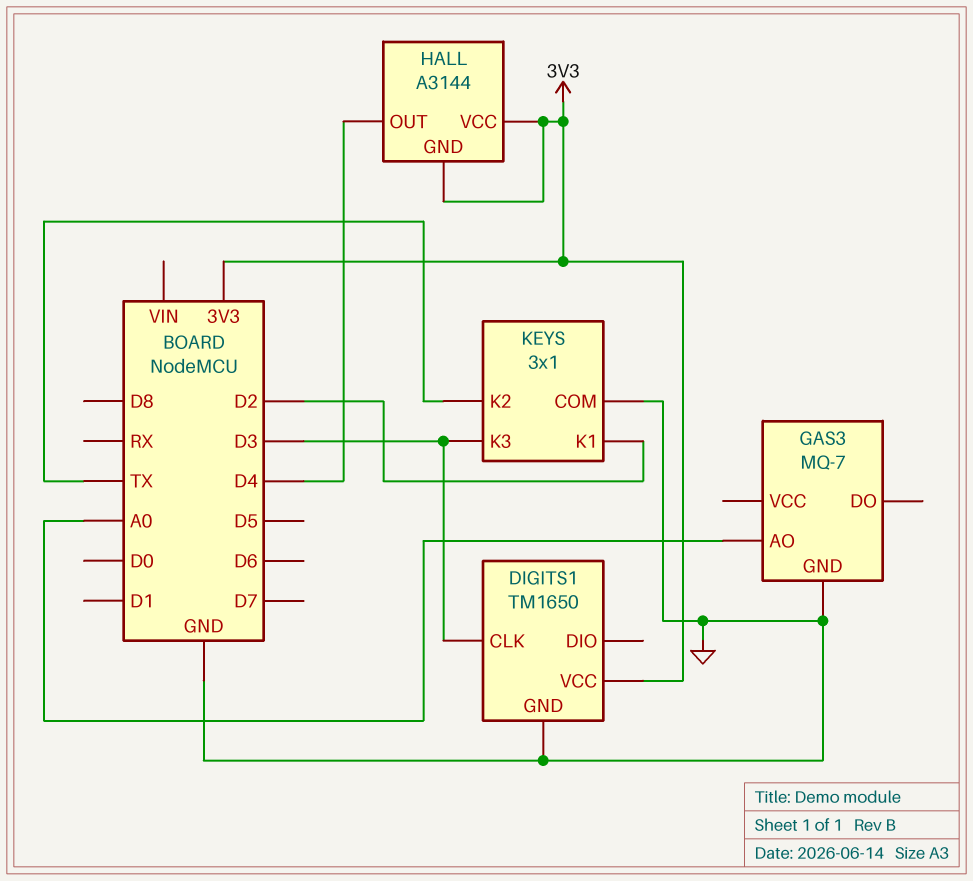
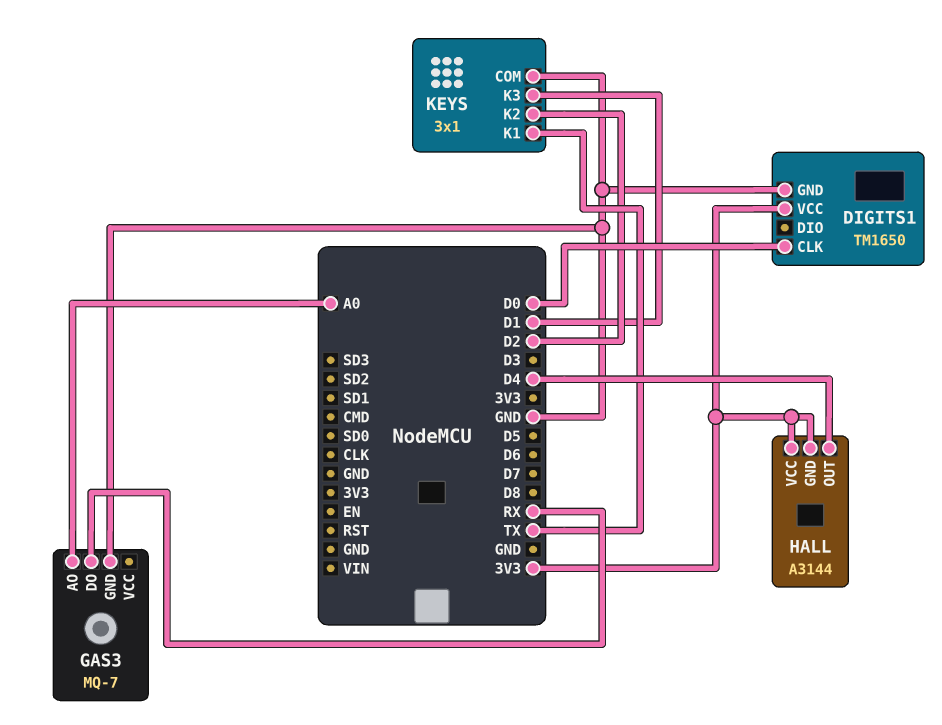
DIGITS1 pin CLK: D3 -> D0
GAS3 pin DO: none -> RX
KEYS pin K1: D2 -> TX
KEYS pin K2: TX -> D2
KEYS pin K3: D3 -> D1

